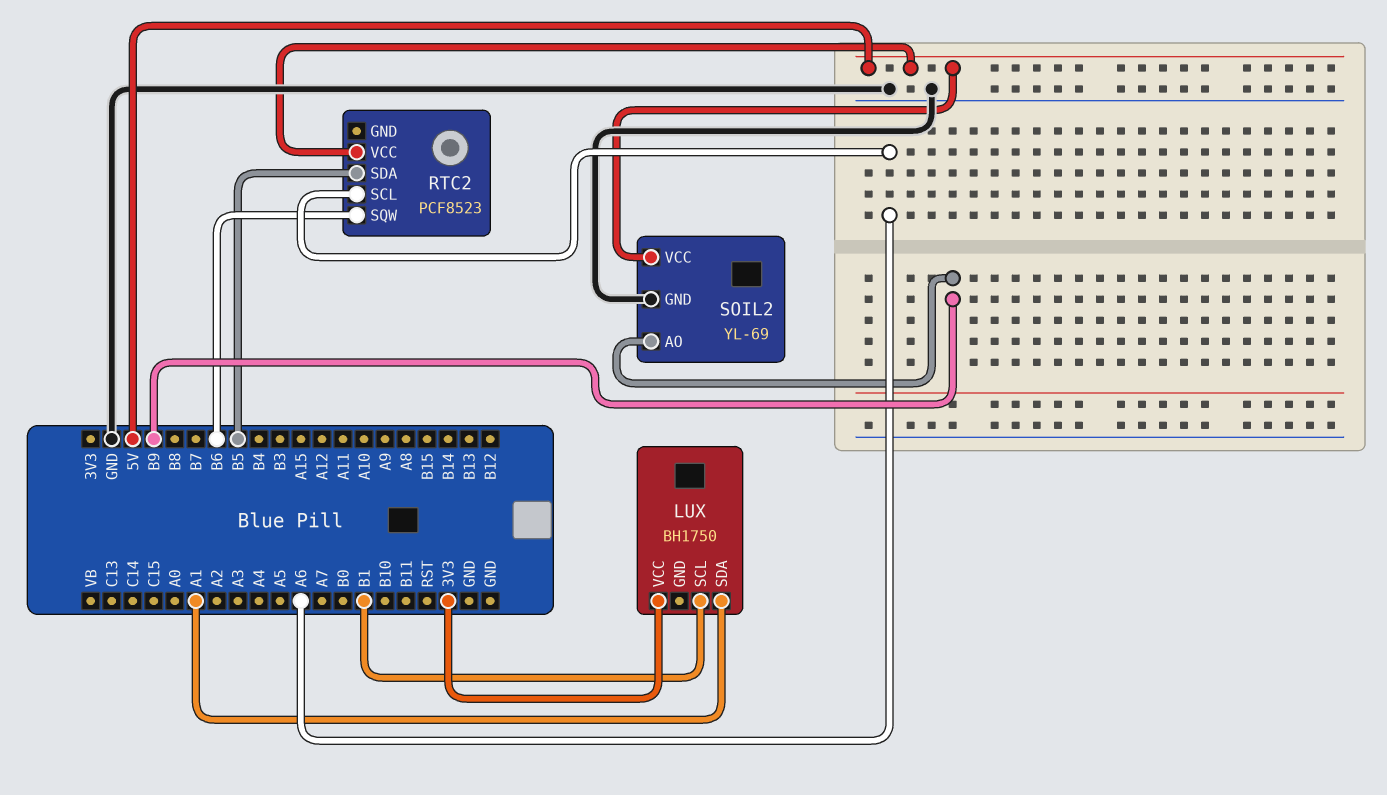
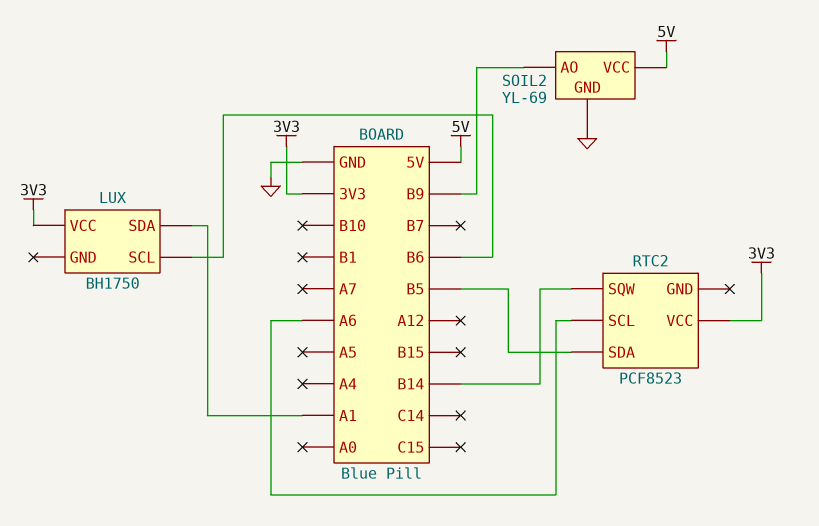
LUX pin SCL: B1 -> B6
RTC2 pin SQW: B6 -> B14
RTC2 pin VCC: 5V -> 3V3

